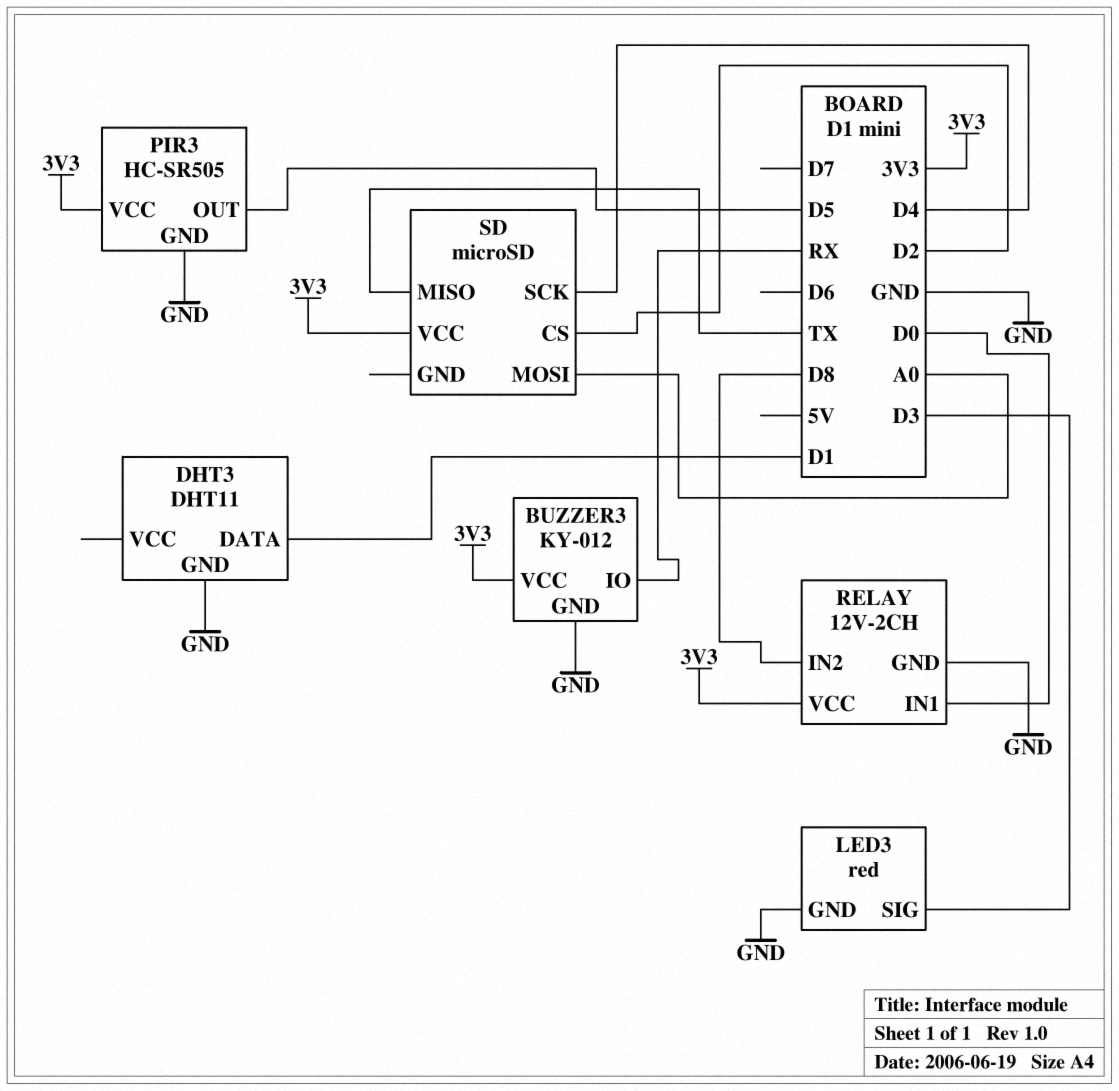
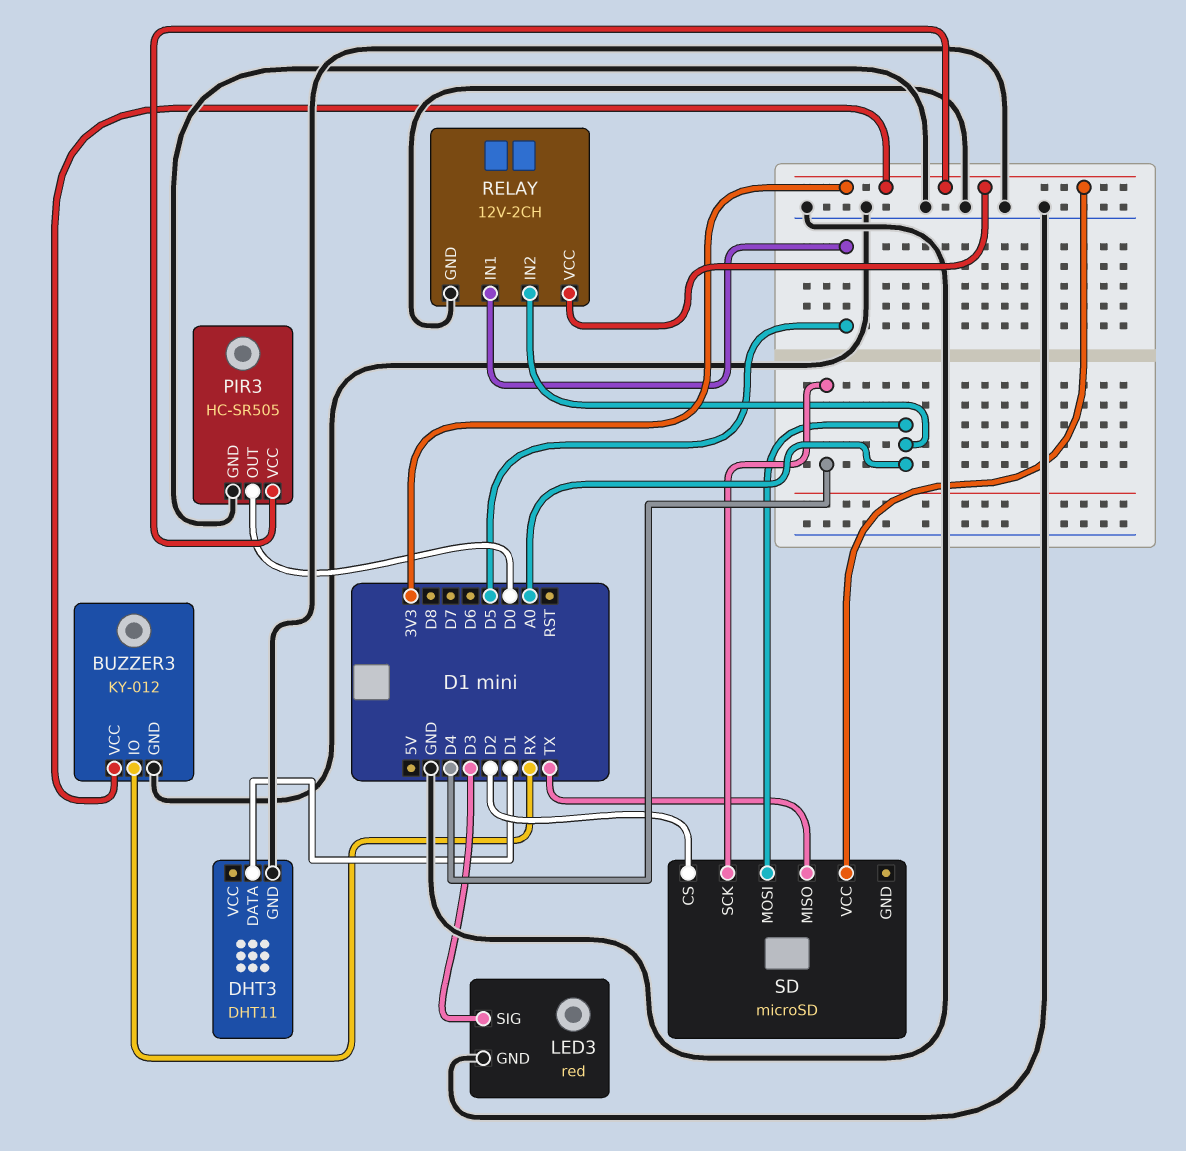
PIR3 pin OUT: D5 -> D0
RELAY pin IN1: D0 -> D5
RELAY pin IN2: D8 -> A0

